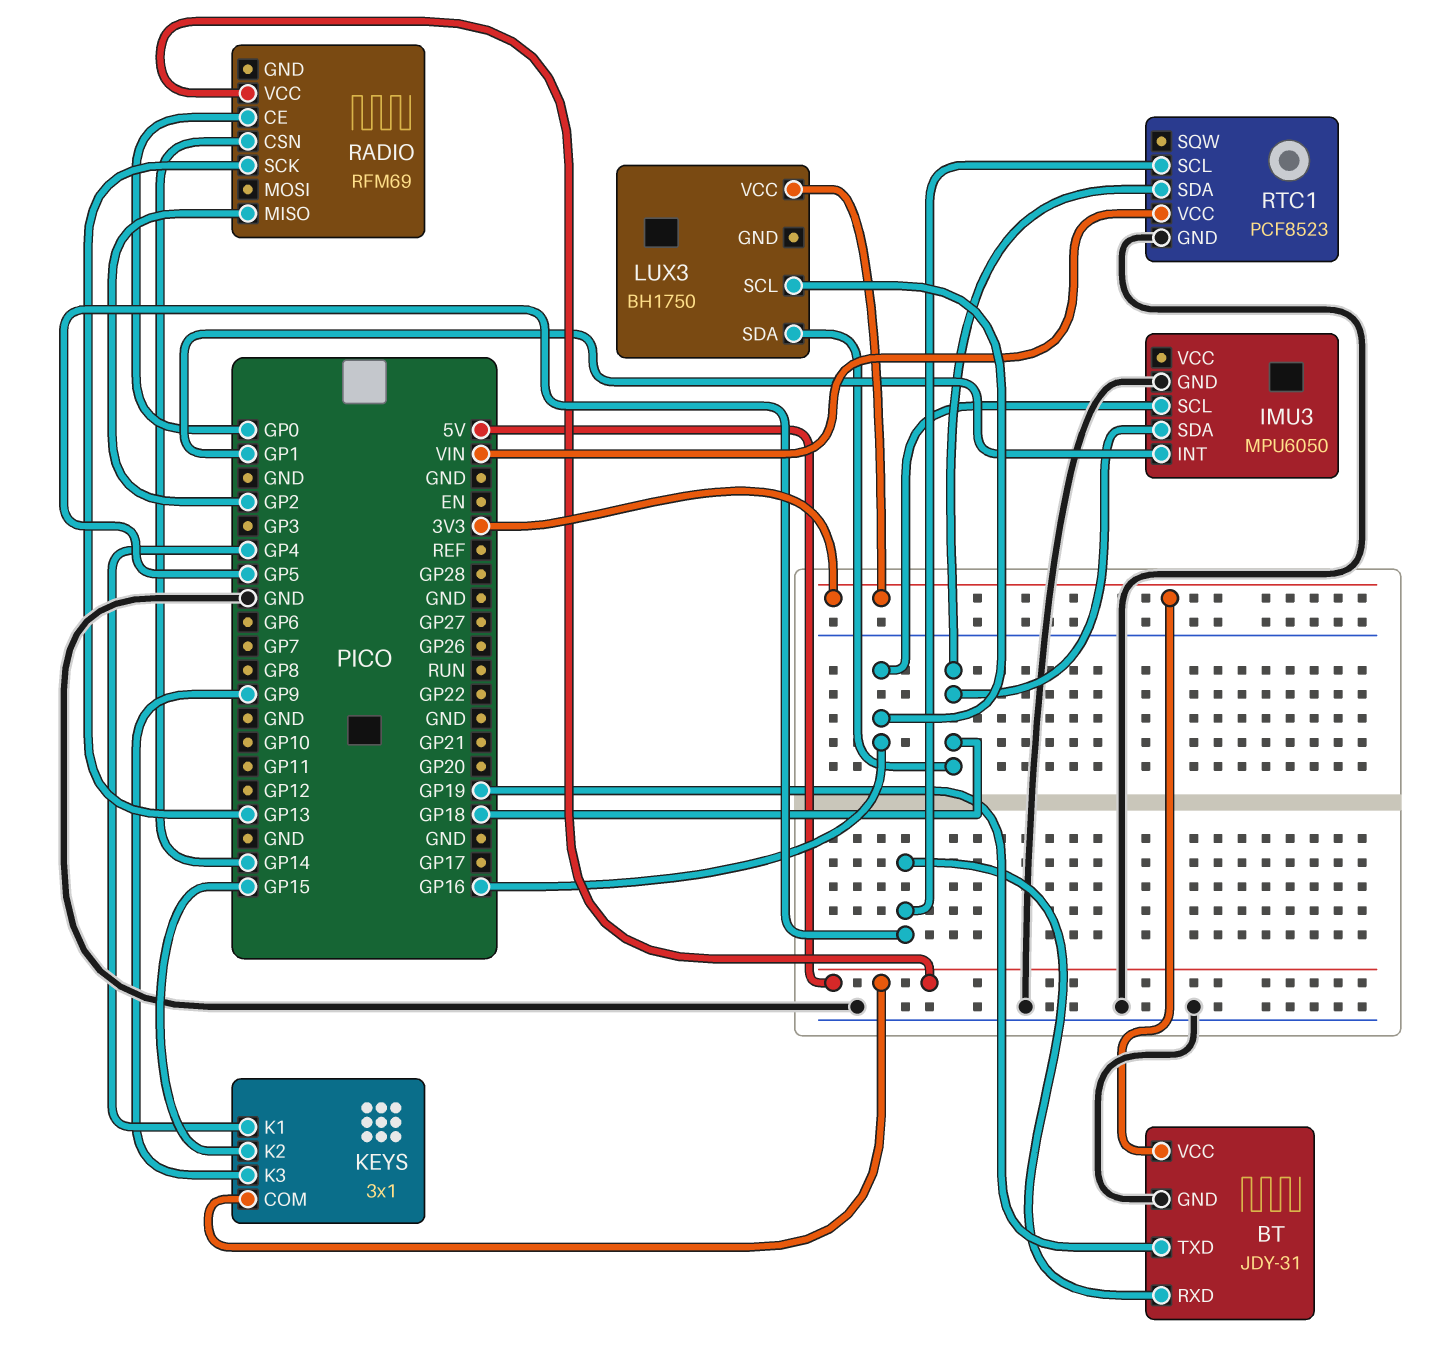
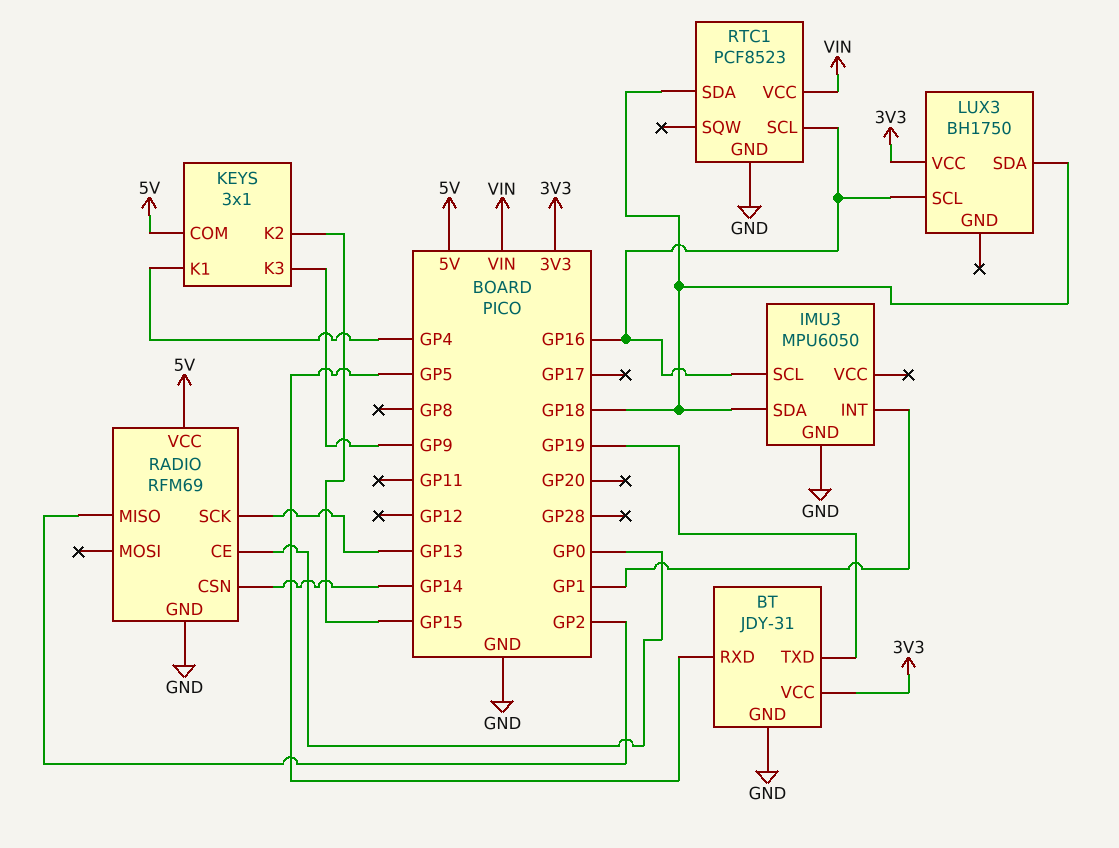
RADIO pin GND: none -> GND
RTC1 pin SCL: GP5 -> GP16

